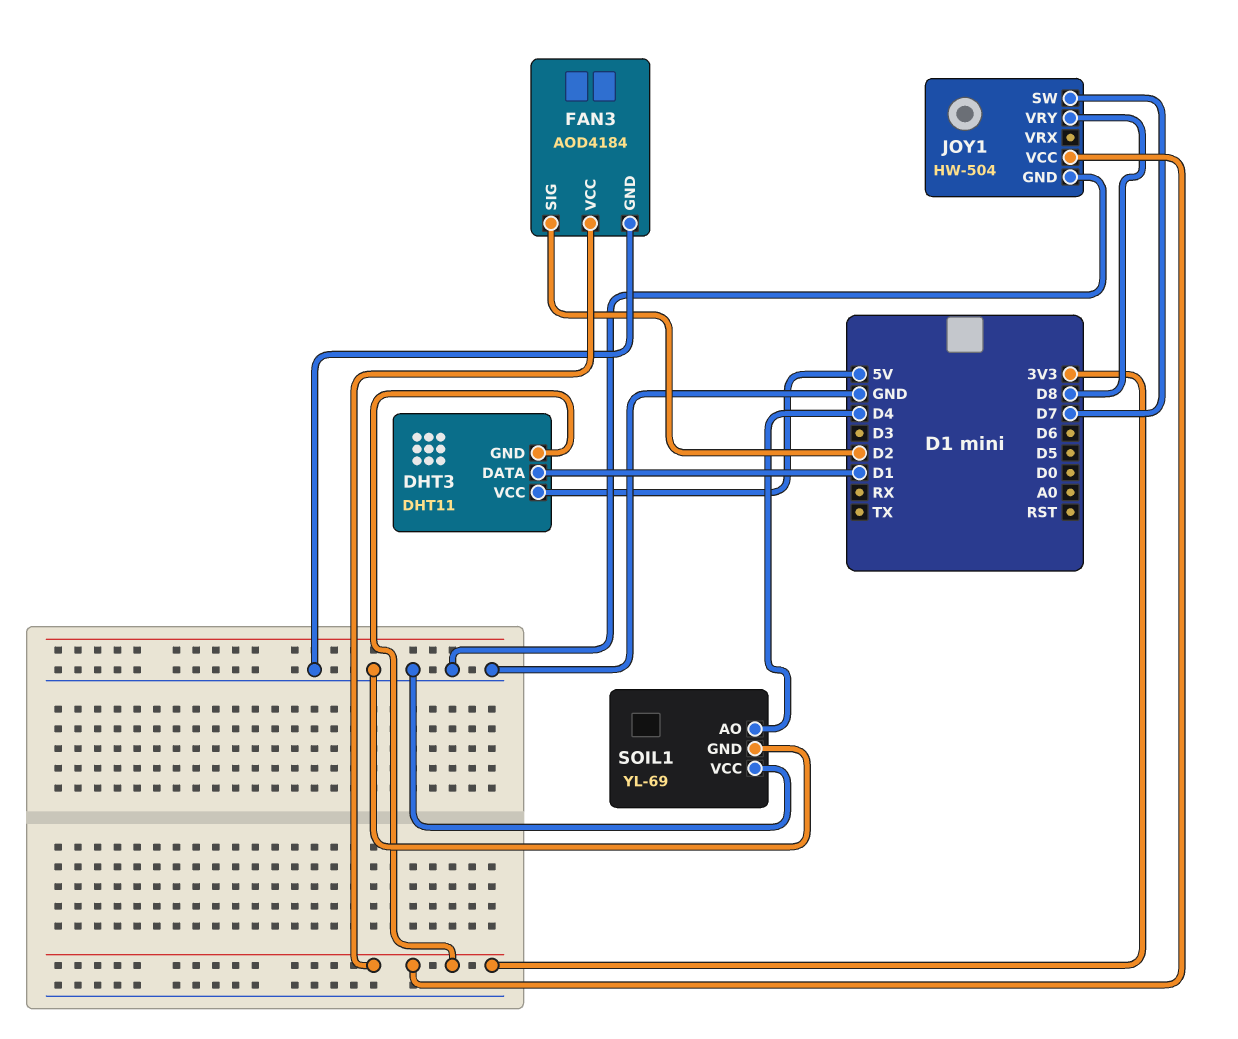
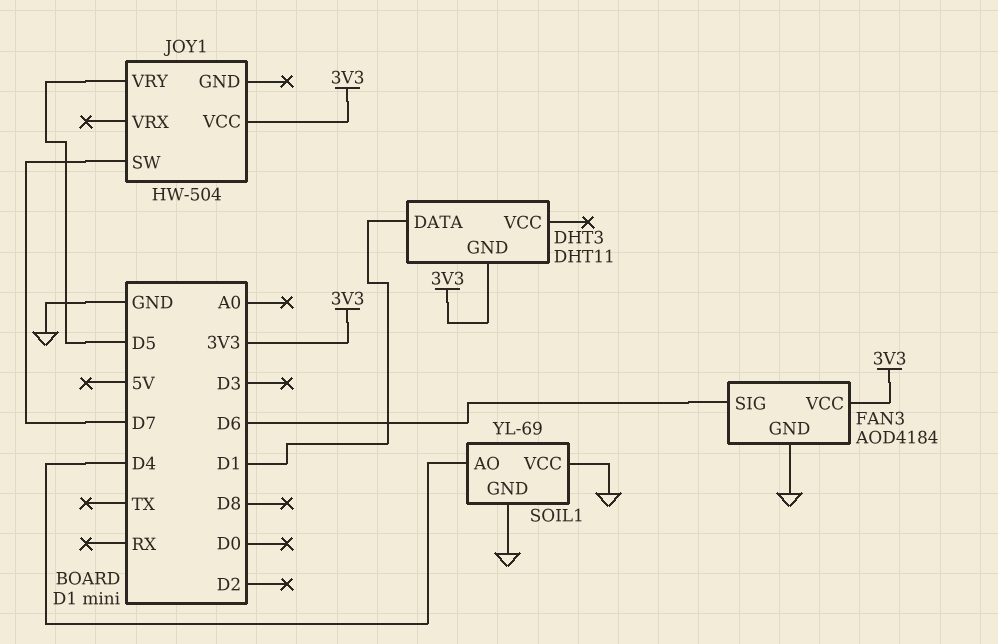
DHT3 pin VCC: 5V -> none
FAN3 pin SIG: D2 -> D6
JOY1 pin GND: GND -> none
JOY1 pin VRY: D8 -> D5

